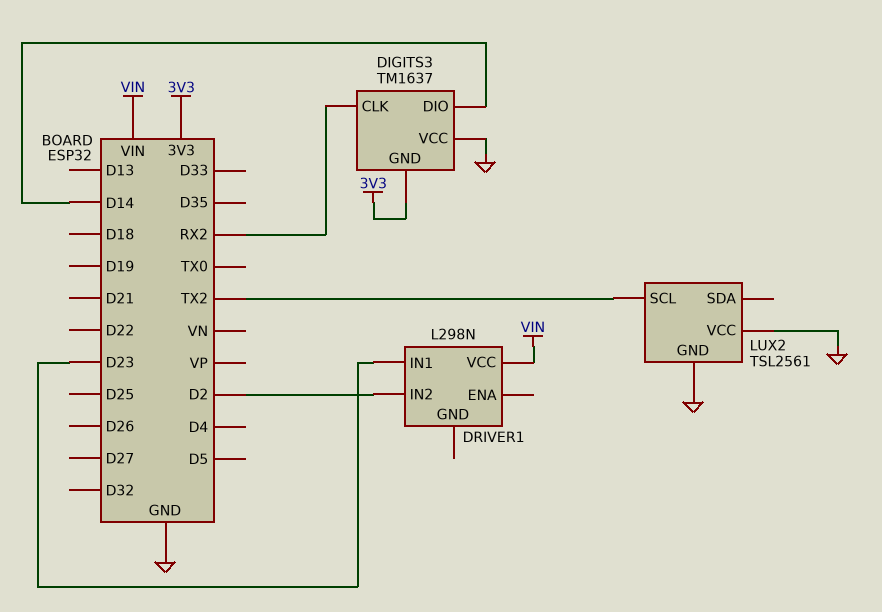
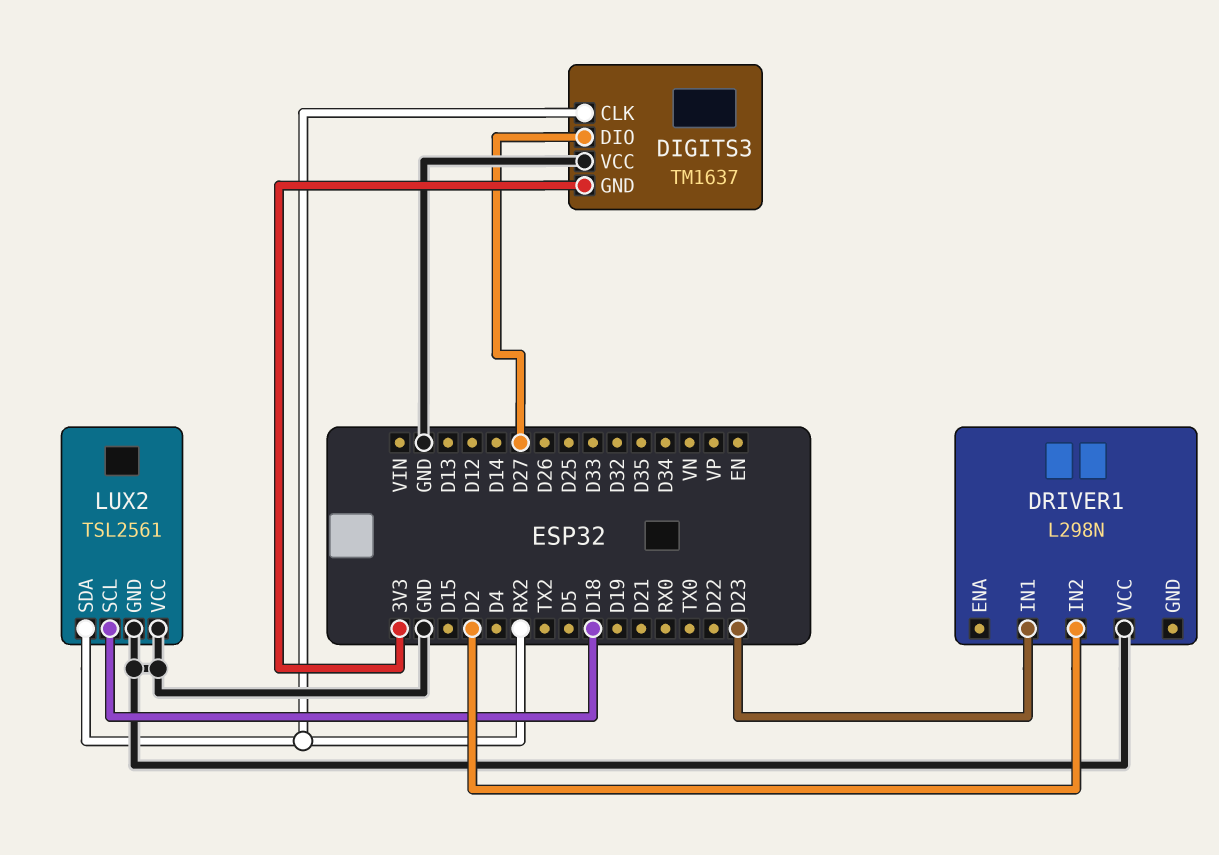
DIGITS3 pin DIO: D14 -> D27
DRIVER1 pin VCC: VIN -> GND
LUX2 pin SCL: TX2 -> D18
LUX2 pin SDA: none -> RX2

